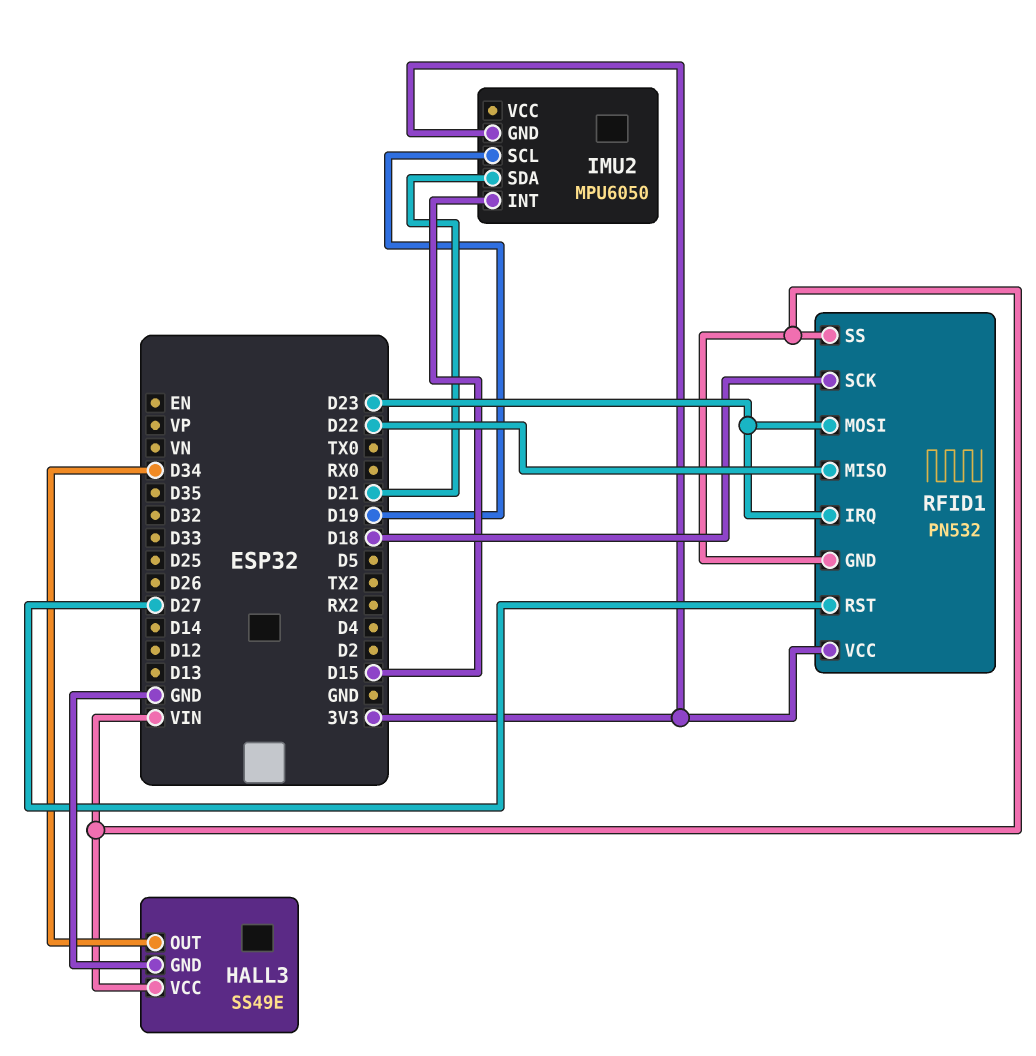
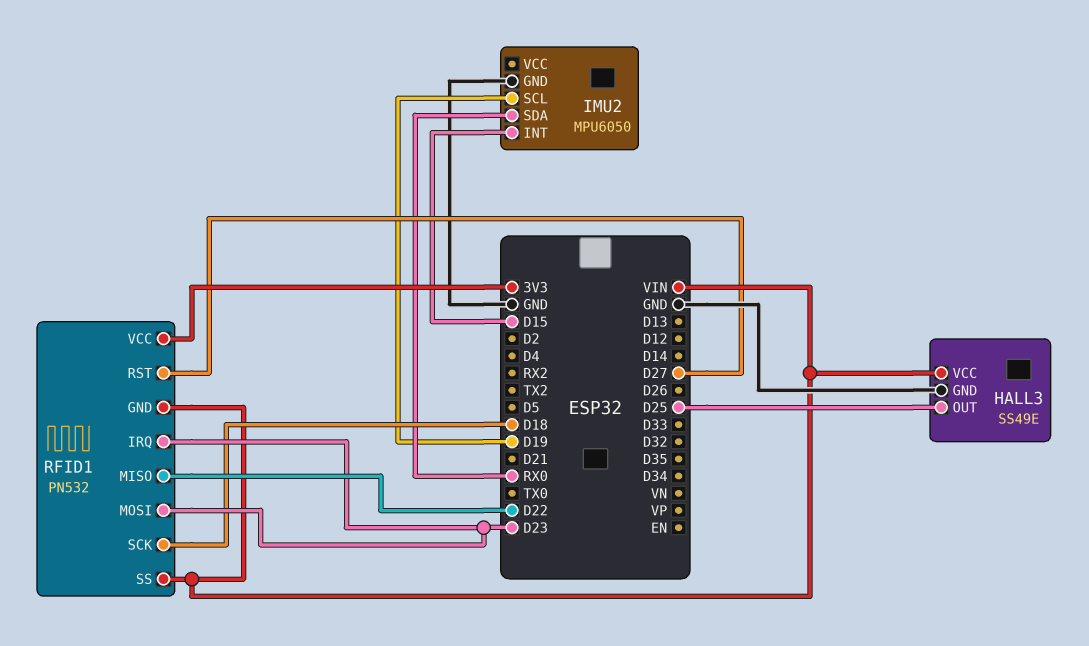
HALL3 pin OUT: D34 -> D25
IMU2 pin GND: 3V3 -> GND
IMU2 pin SDA: D21 -> RX0

